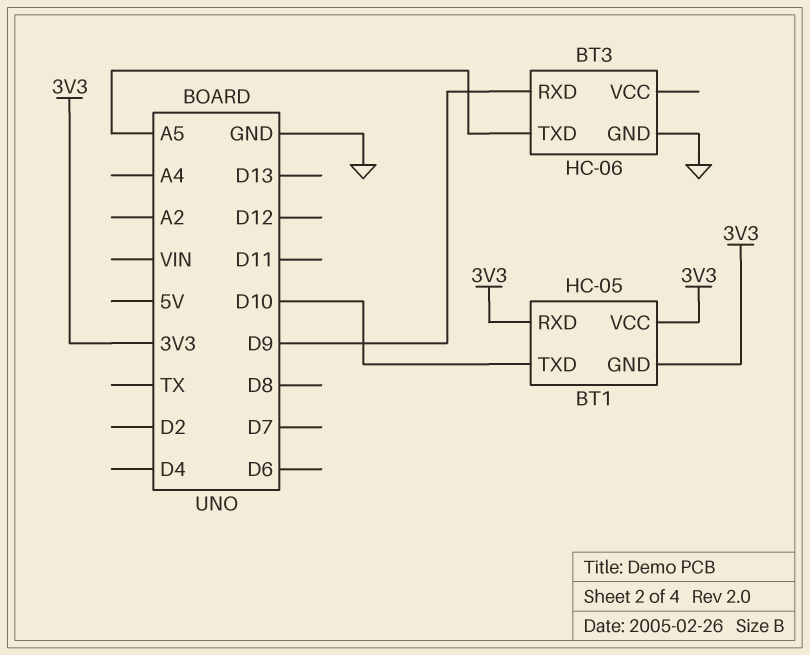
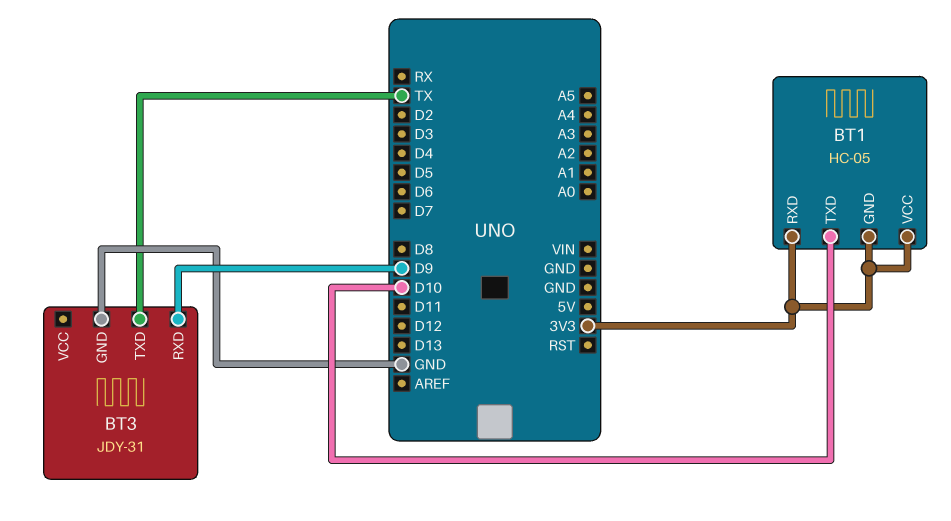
BT3: HC-06 -> JDY-31
BT3 pin TXD: A5 -> TX

